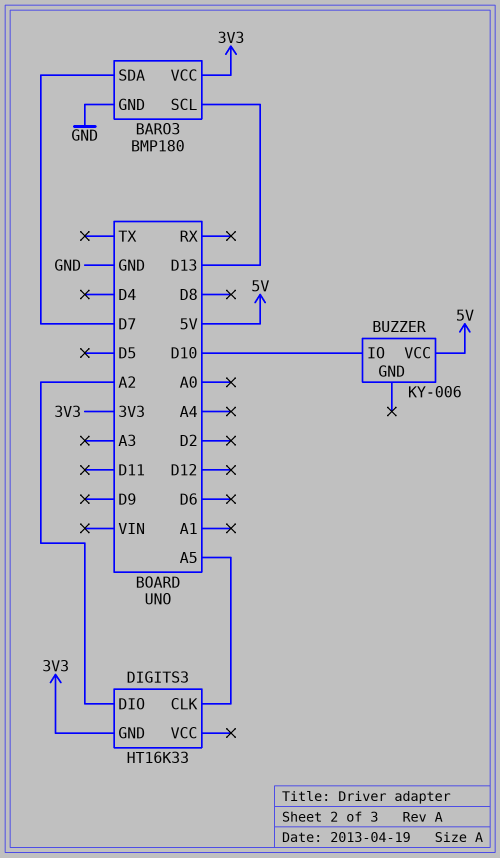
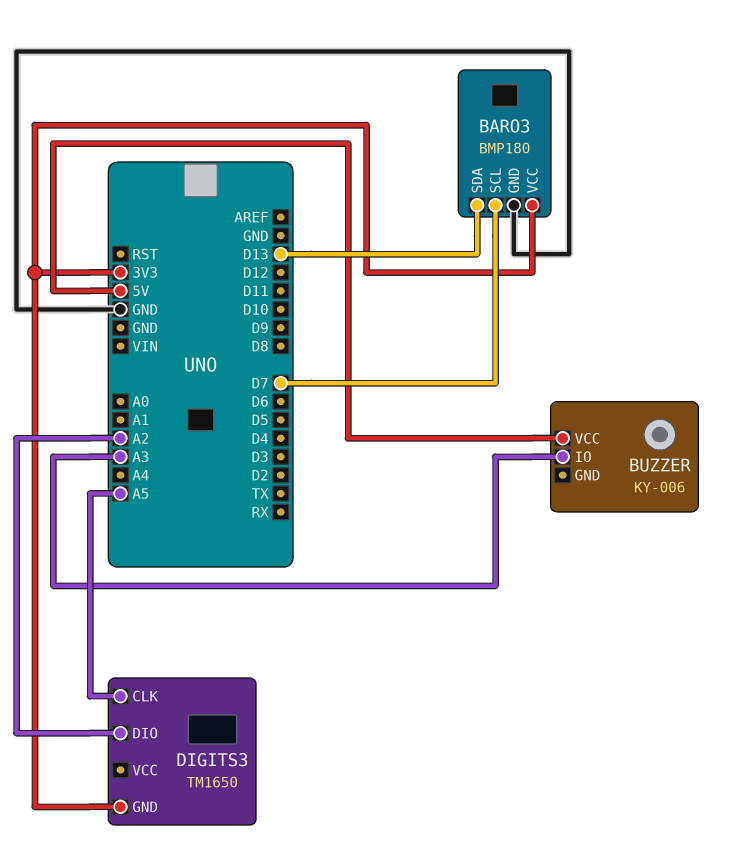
BARO3 pin SCL: D13 -> D7
BARO3 pin SDA: D7 -> D13
BUZZER pin IO: D10 -> A3
DIGITS3: HT16K33 -> TM1650

